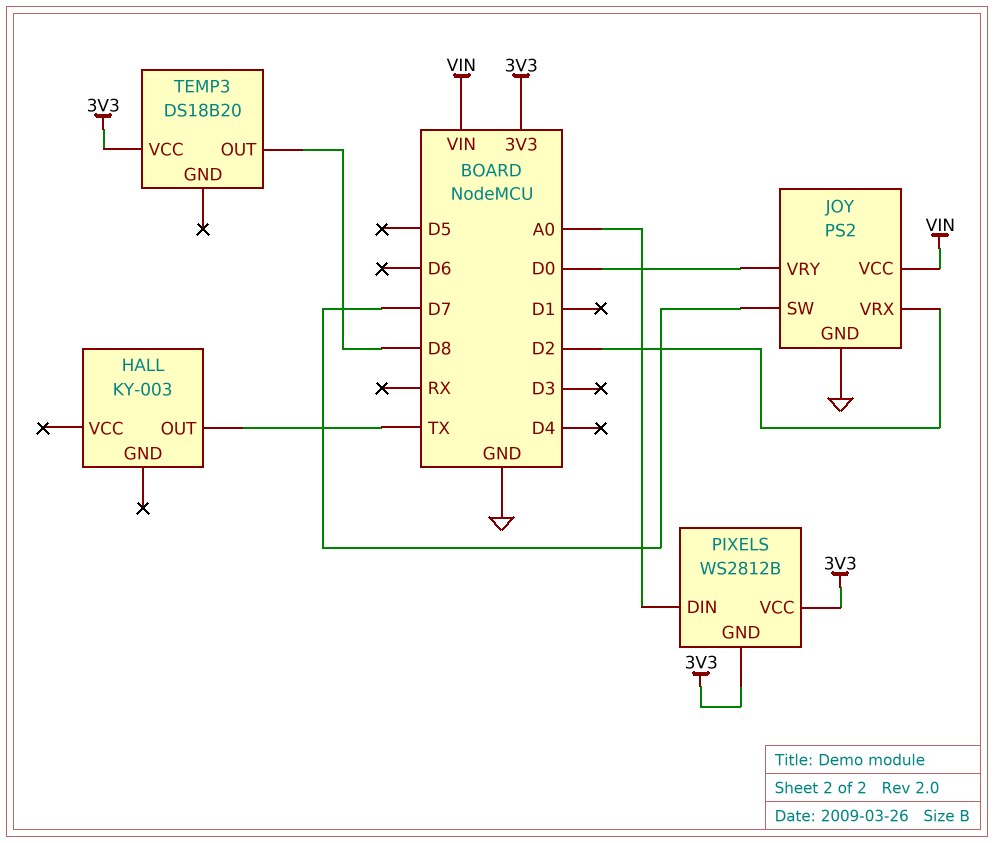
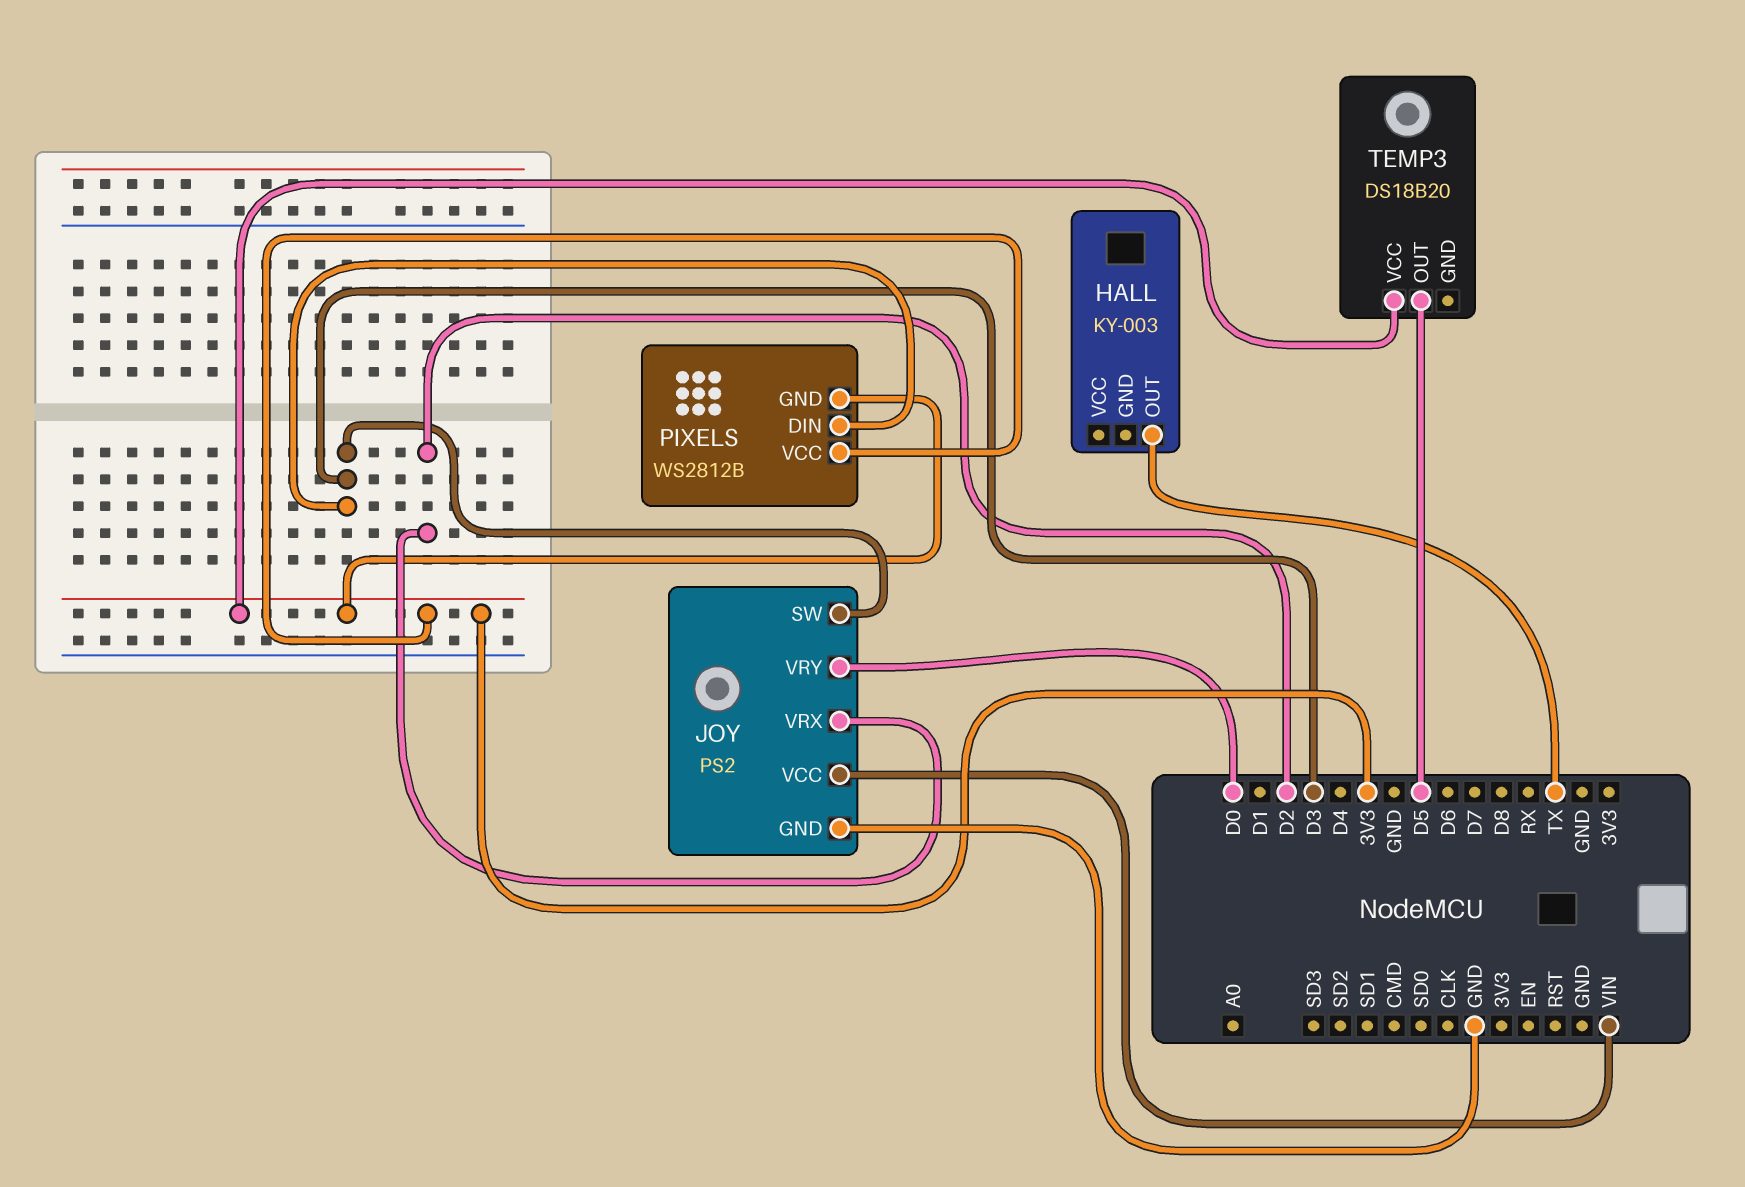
JOY pin SW: D7 -> D3
PIXELS pin DIN: A0 -> D3
TEMP3 pin OUT: D8 -> D5

